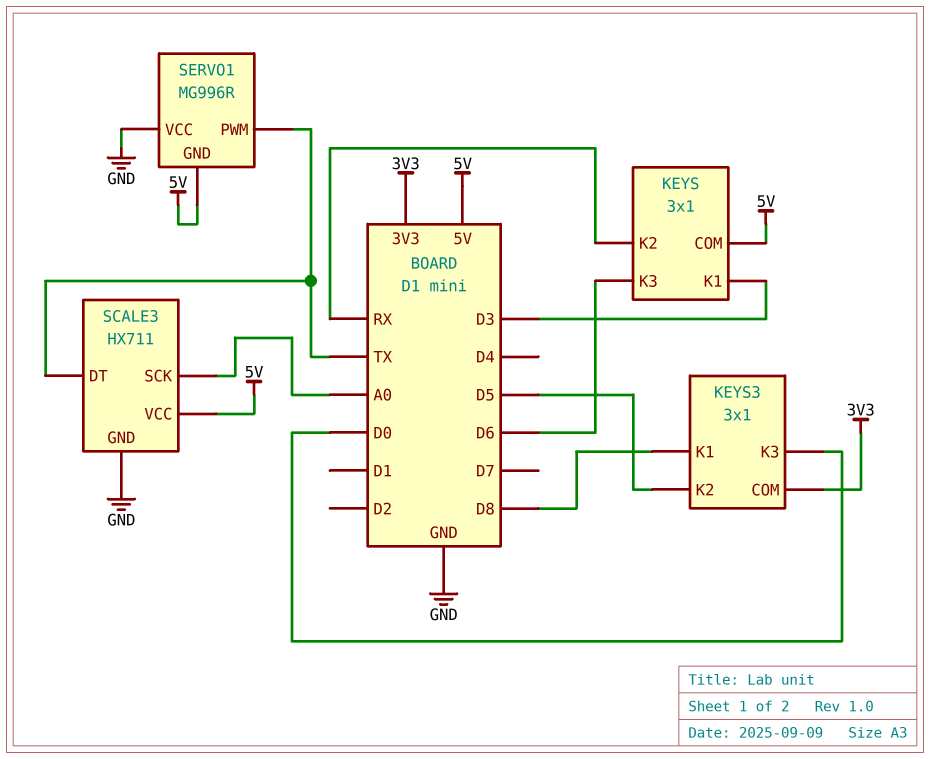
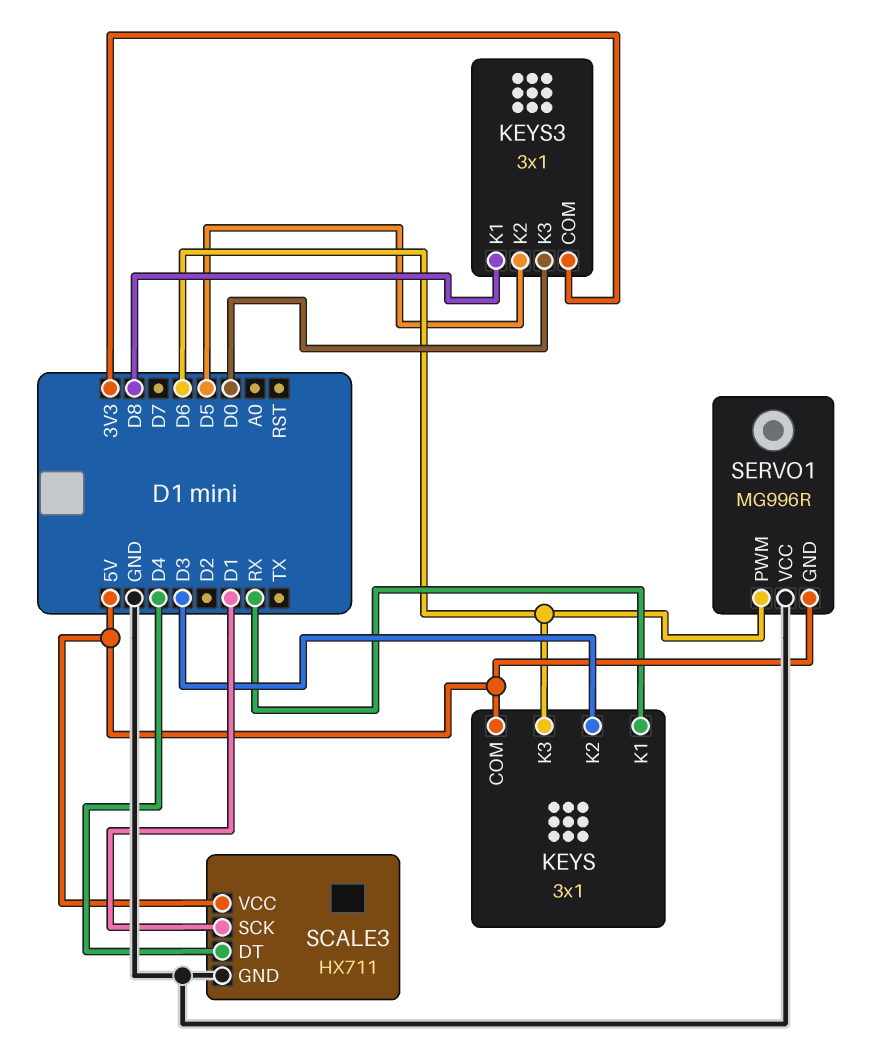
KEYS pin K1: D3 -> RX
KEYS pin K2: RX -> D3
SCALE3 pin DT: TX -> D4
SCALE3 pin SCK: A0 -> D1
SERVO1 pin PWM: TX -> D6

